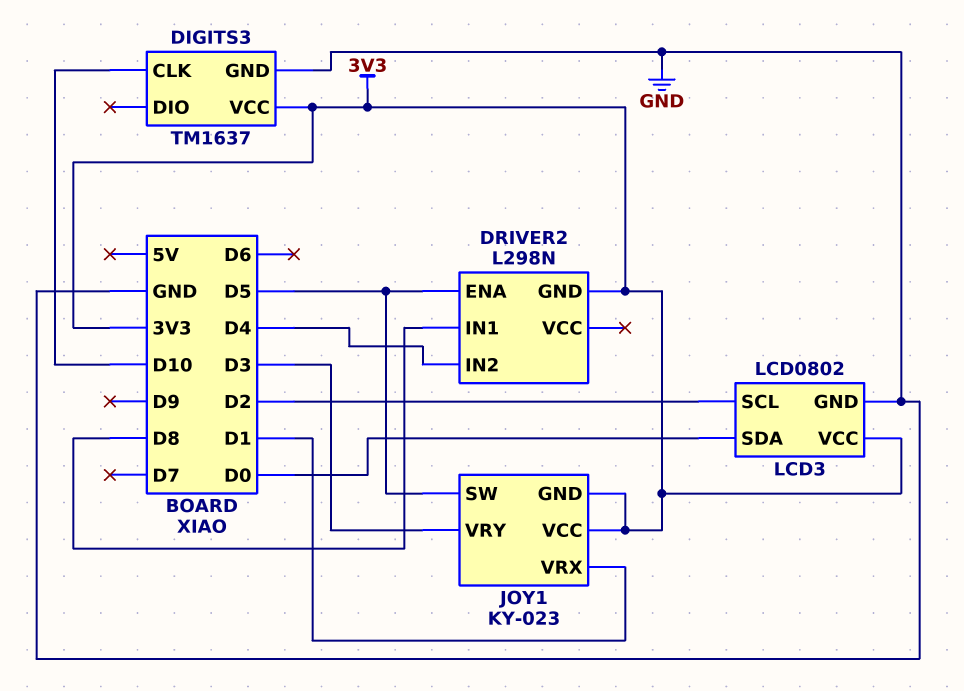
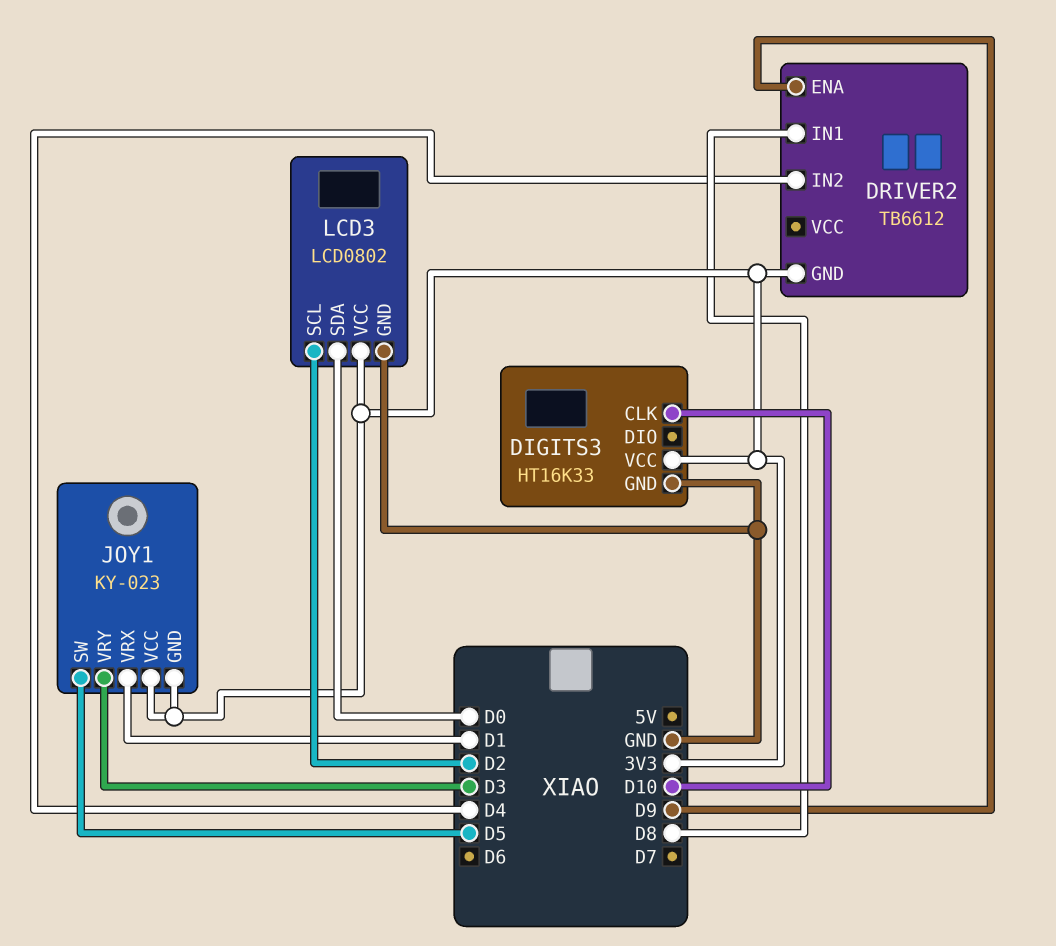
DIGITS3: TM1637 -> HT16K33
DRIVER2: L298N -> TB6612
DRIVER2 pin ENA: D5 -> D9

